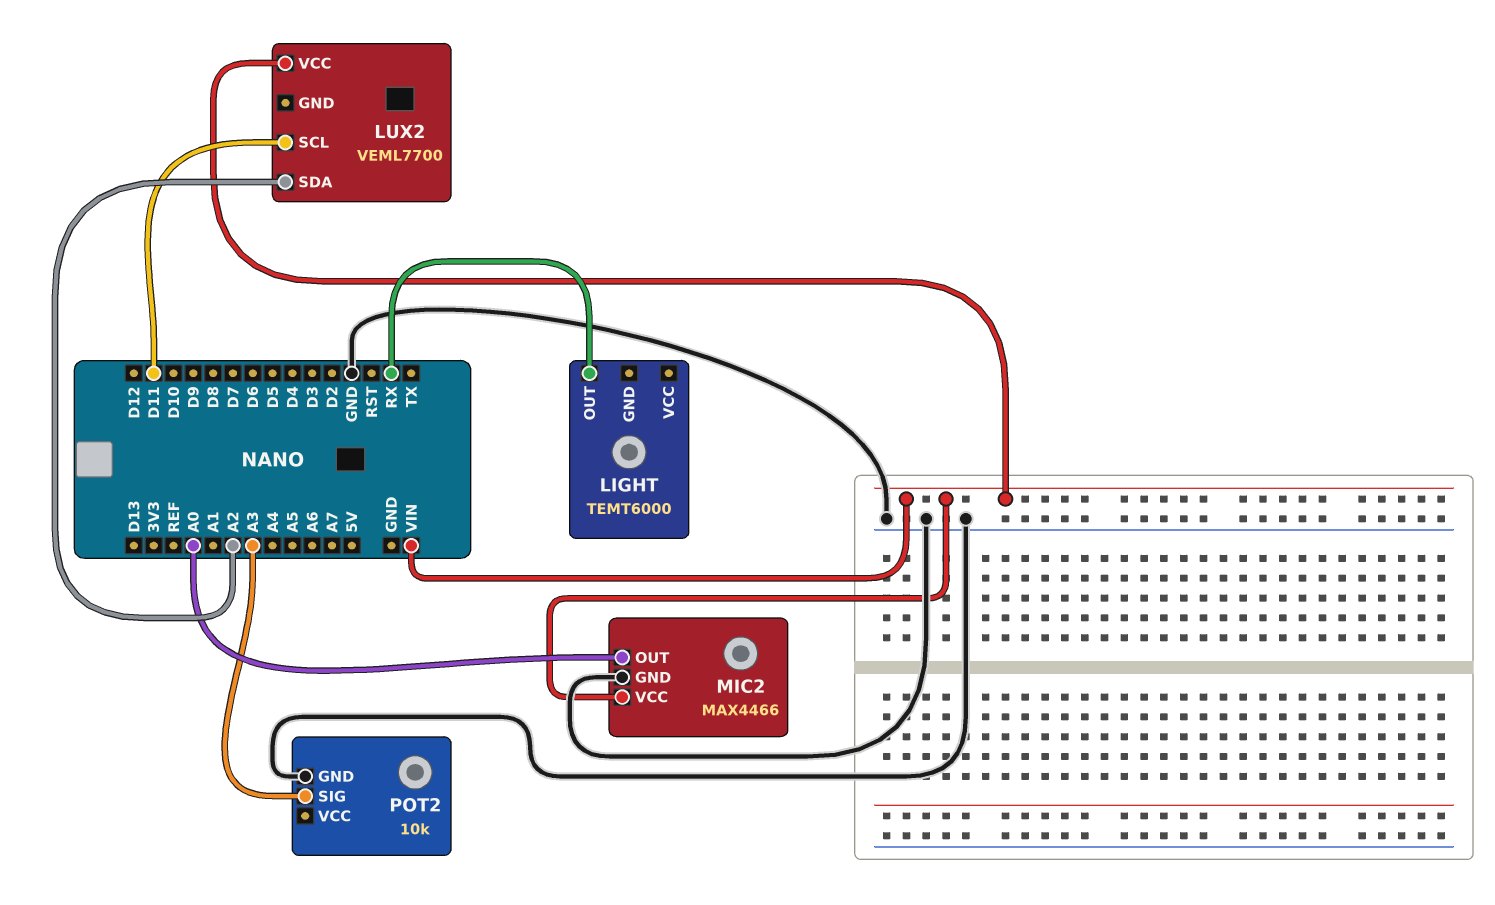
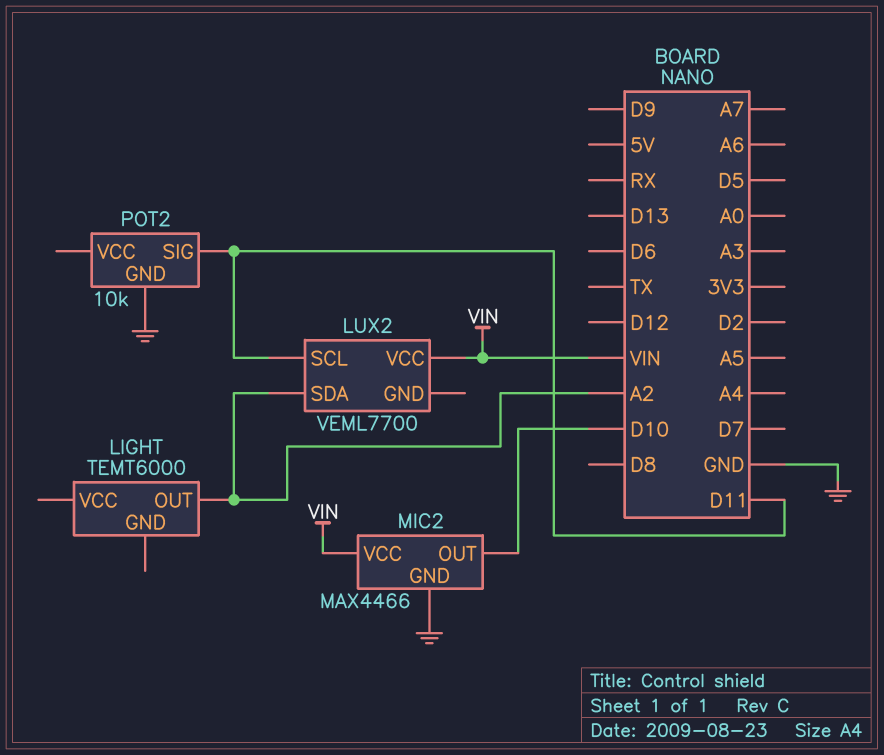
LIGHT pin OUT: RX -> A2
MIC2 pin OUT: A0 -> D10
POT2 pin SIG: A3 -> D11

